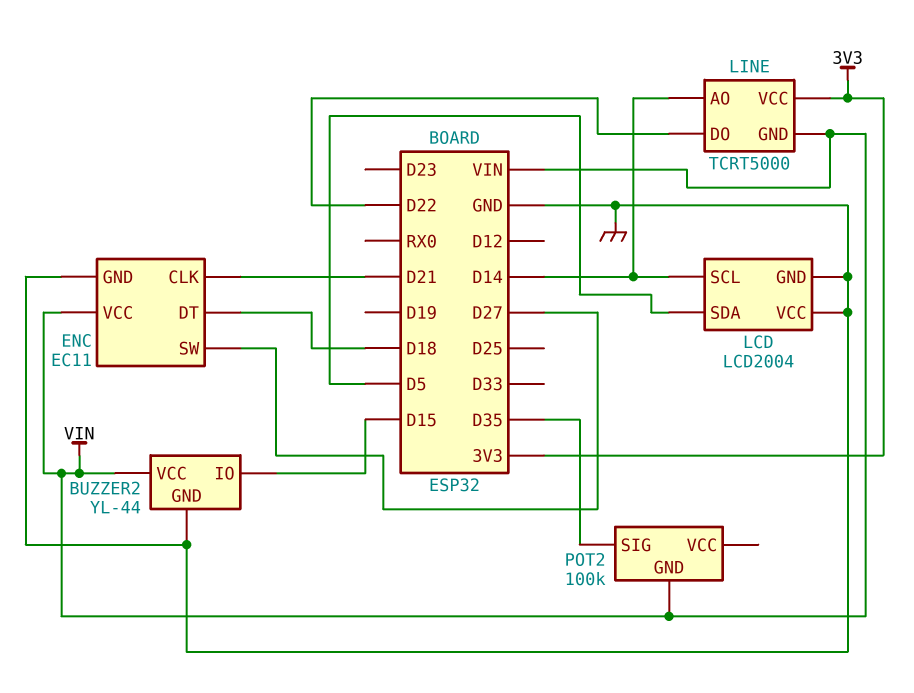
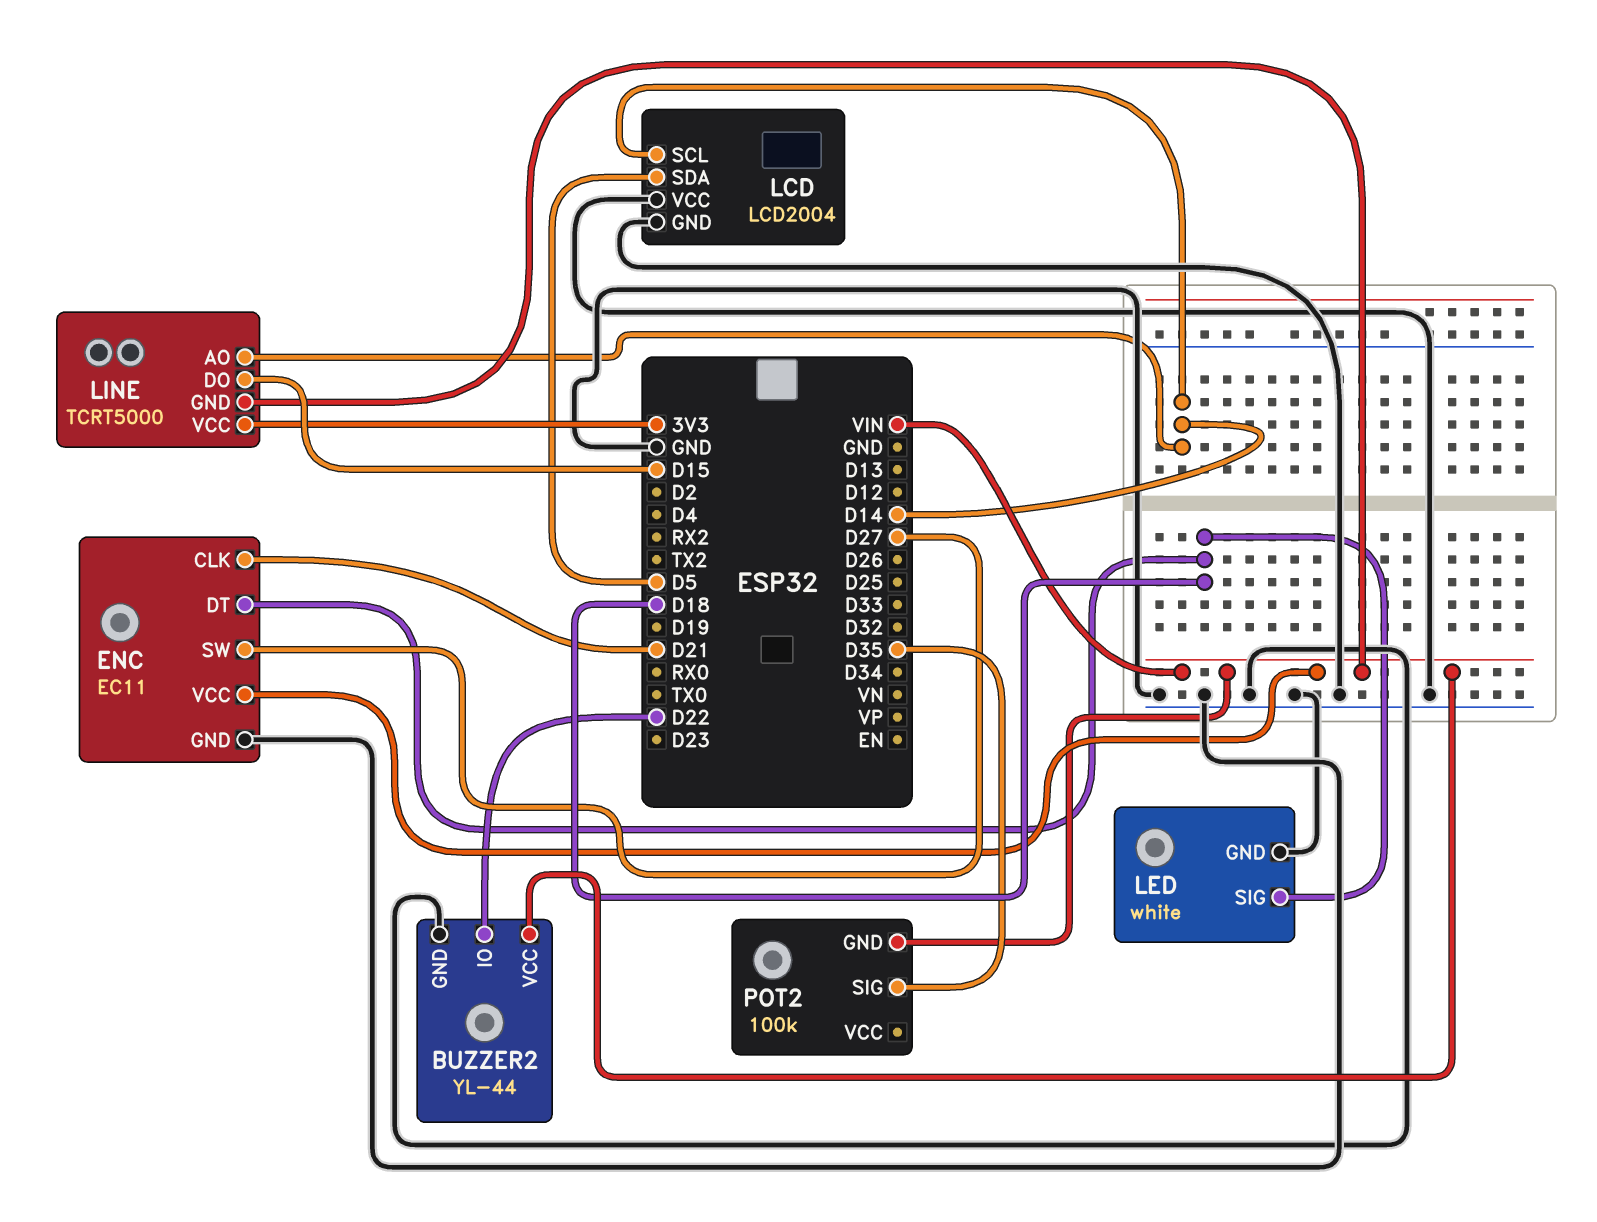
BUZZER2 pin IO: D15 -> D22
LED: none -> white
LED pin GND: none -> GND
LED pin SIG: none -> D18
LINE pin DO: D22 -> D15

